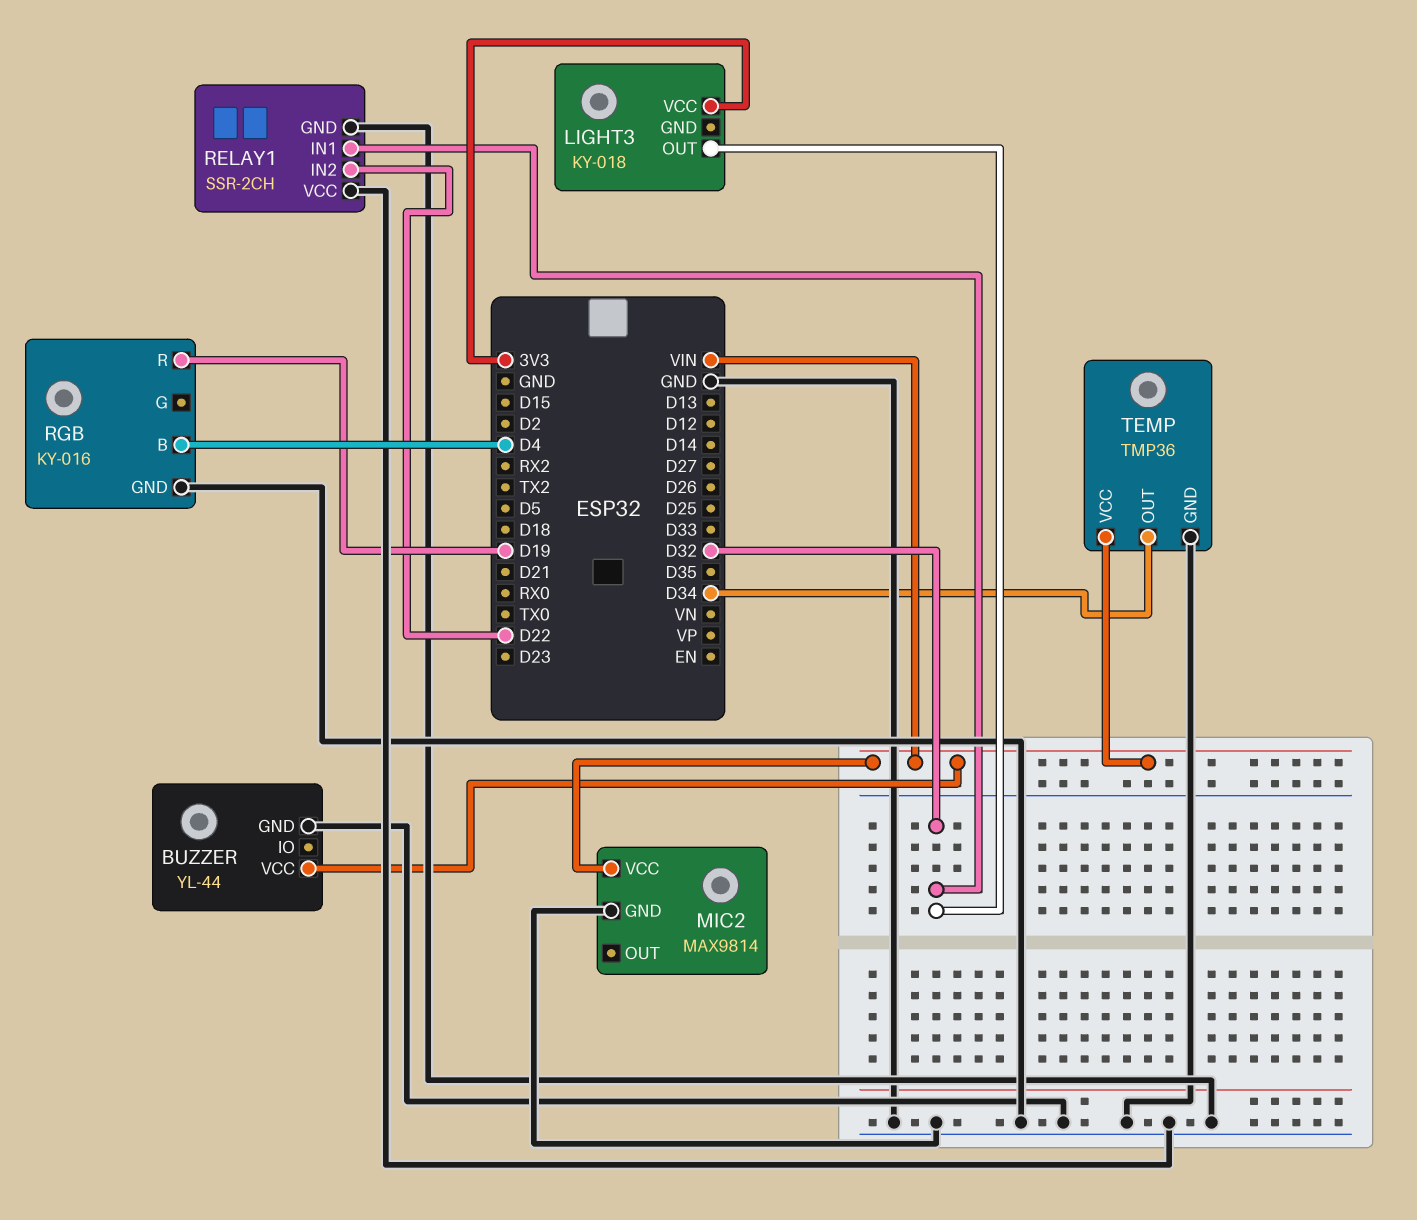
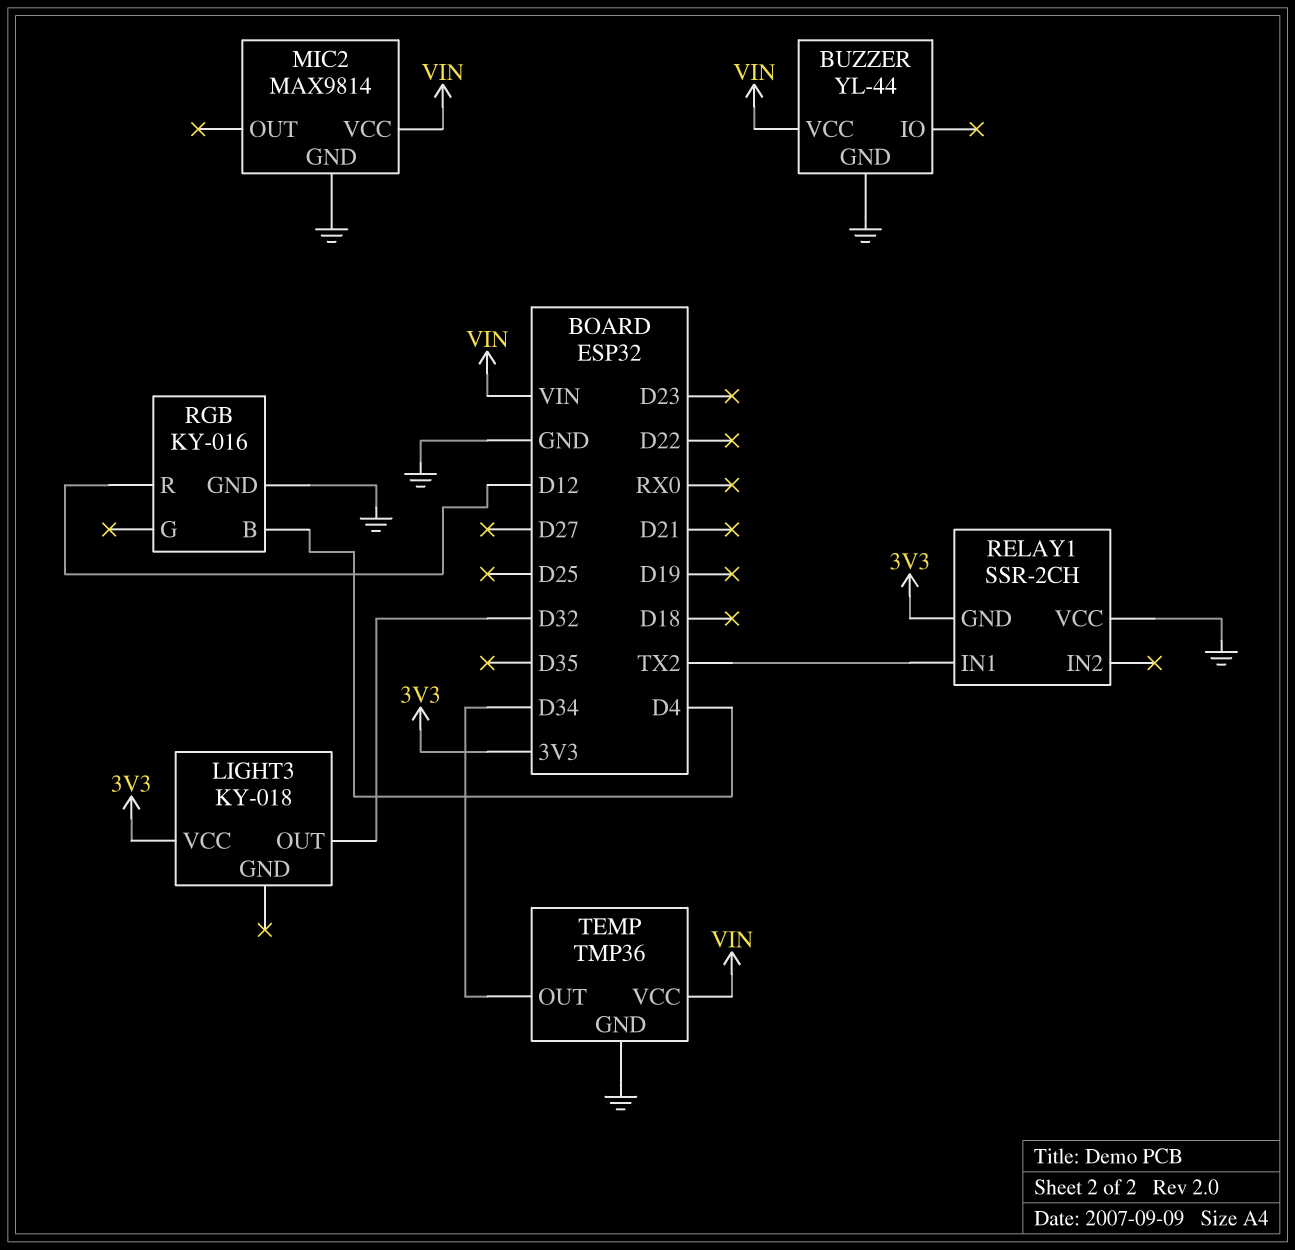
RELAY1 pin GND: GND -> 3V3
RELAY1 pin IN1: D32 -> TX2
RELAY1 pin IN2: D22 -> none
RGB pin R: D19 -> D12

